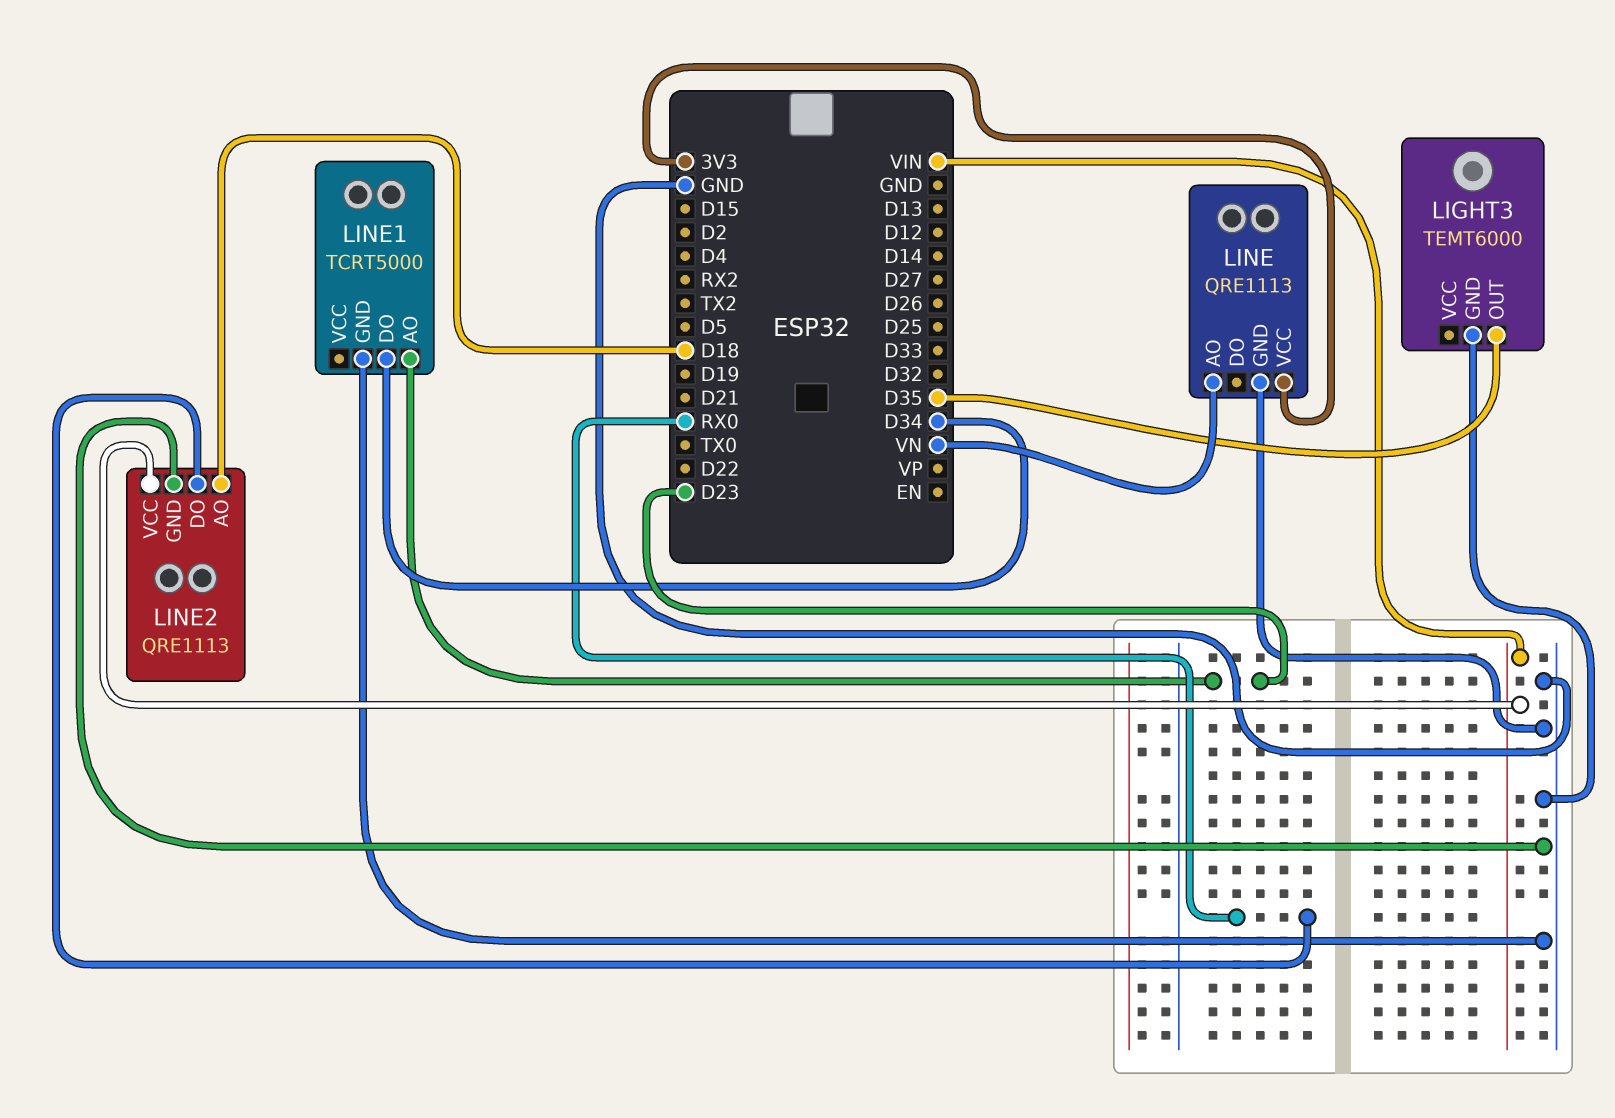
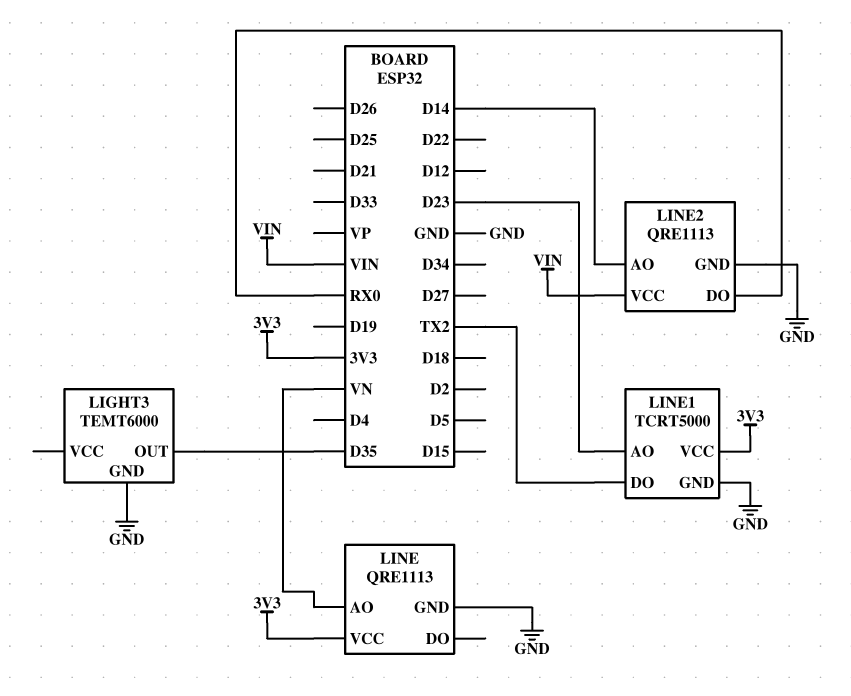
LINE1 pin DO: D34 -> TX2
LINE1 pin VCC: none -> 3V3
LINE2 pin AO: D18 -> D14

